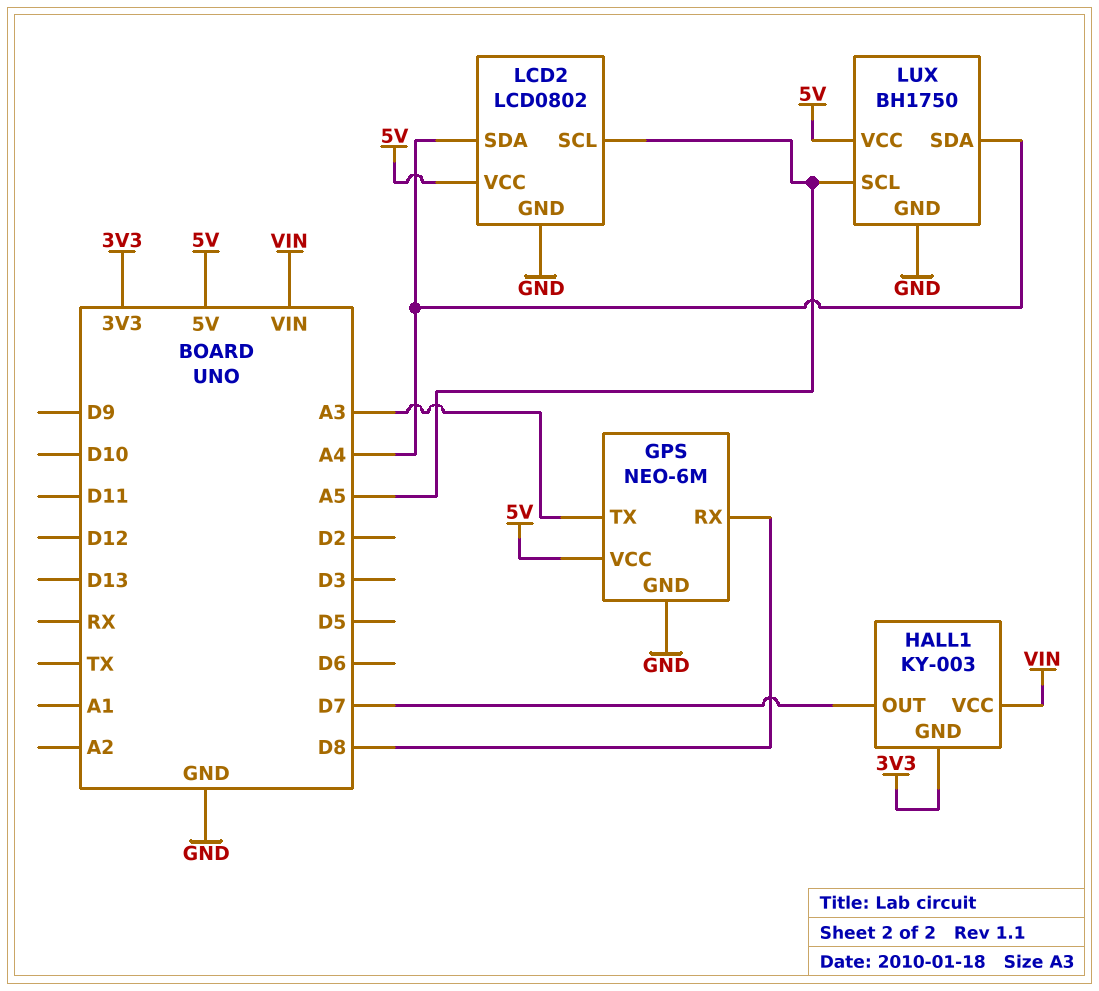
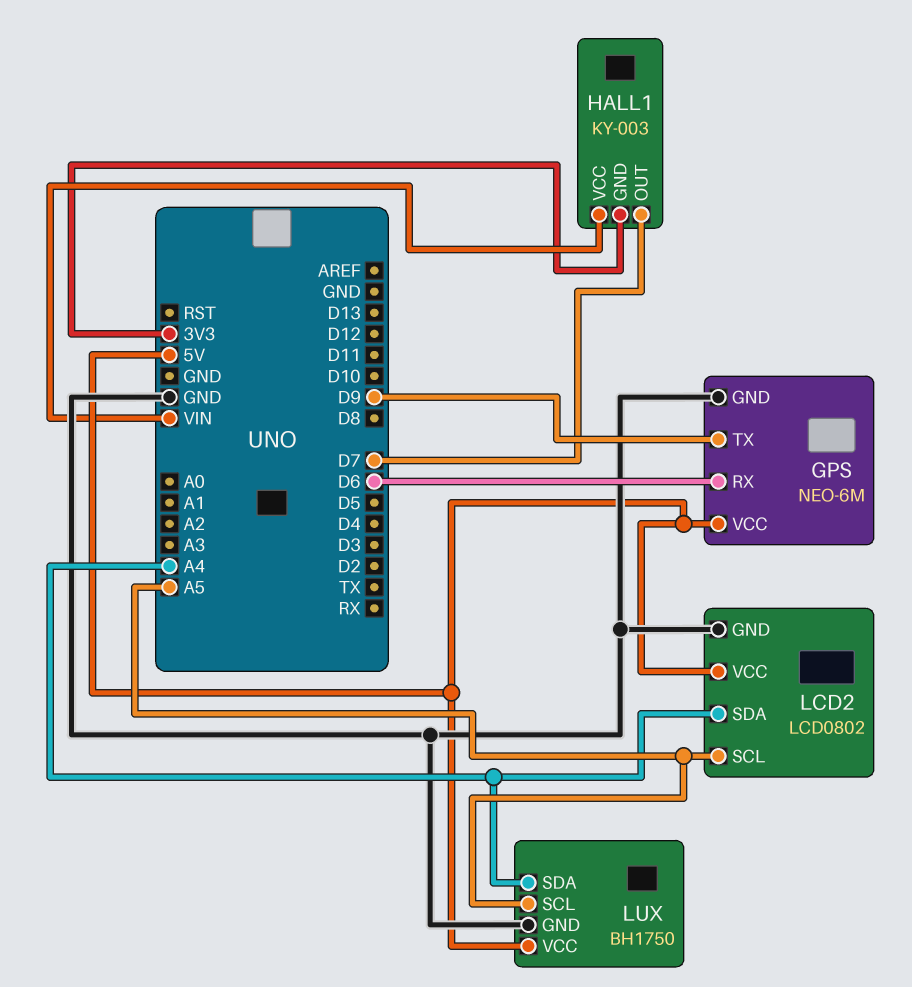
GPS pin RX: D8 -> D6
GPS pin TX: A3 -> D9

